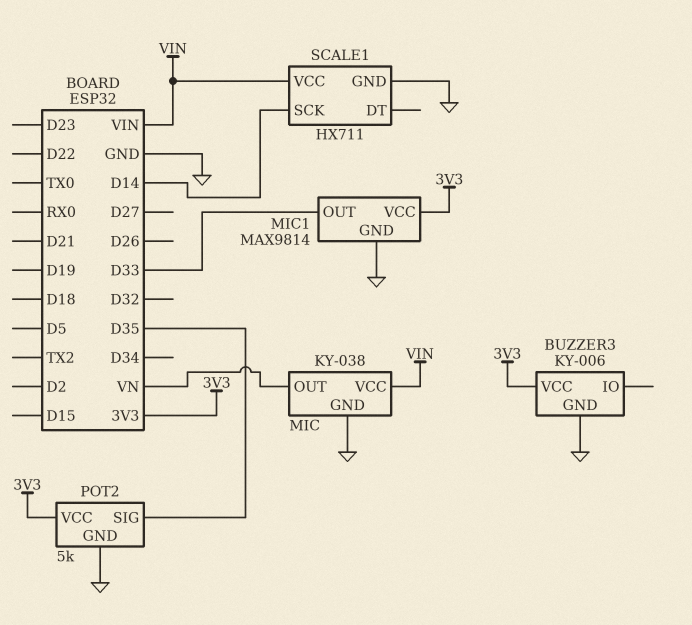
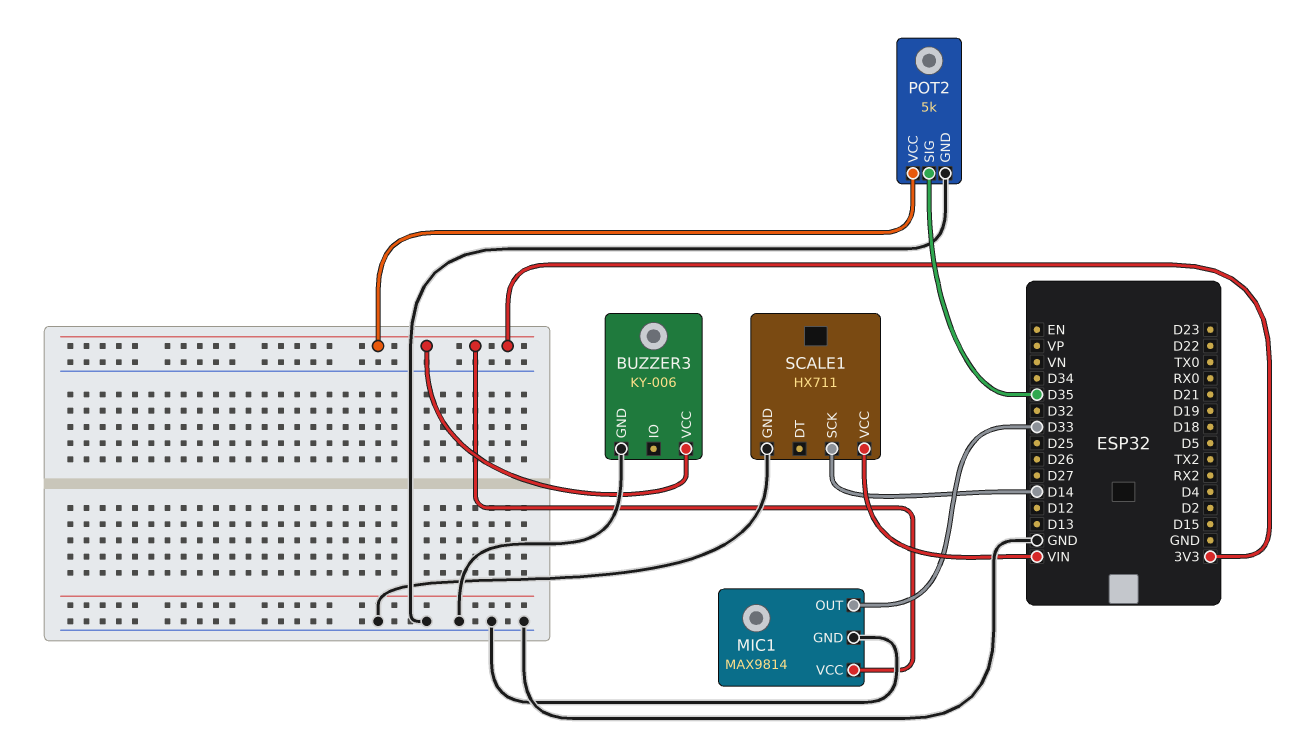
MIC: KY-038 -> none
MIC pin GND: GND -> none
MIC pin OUT: VN -> none
MIC pin VCC: VIN -> none

